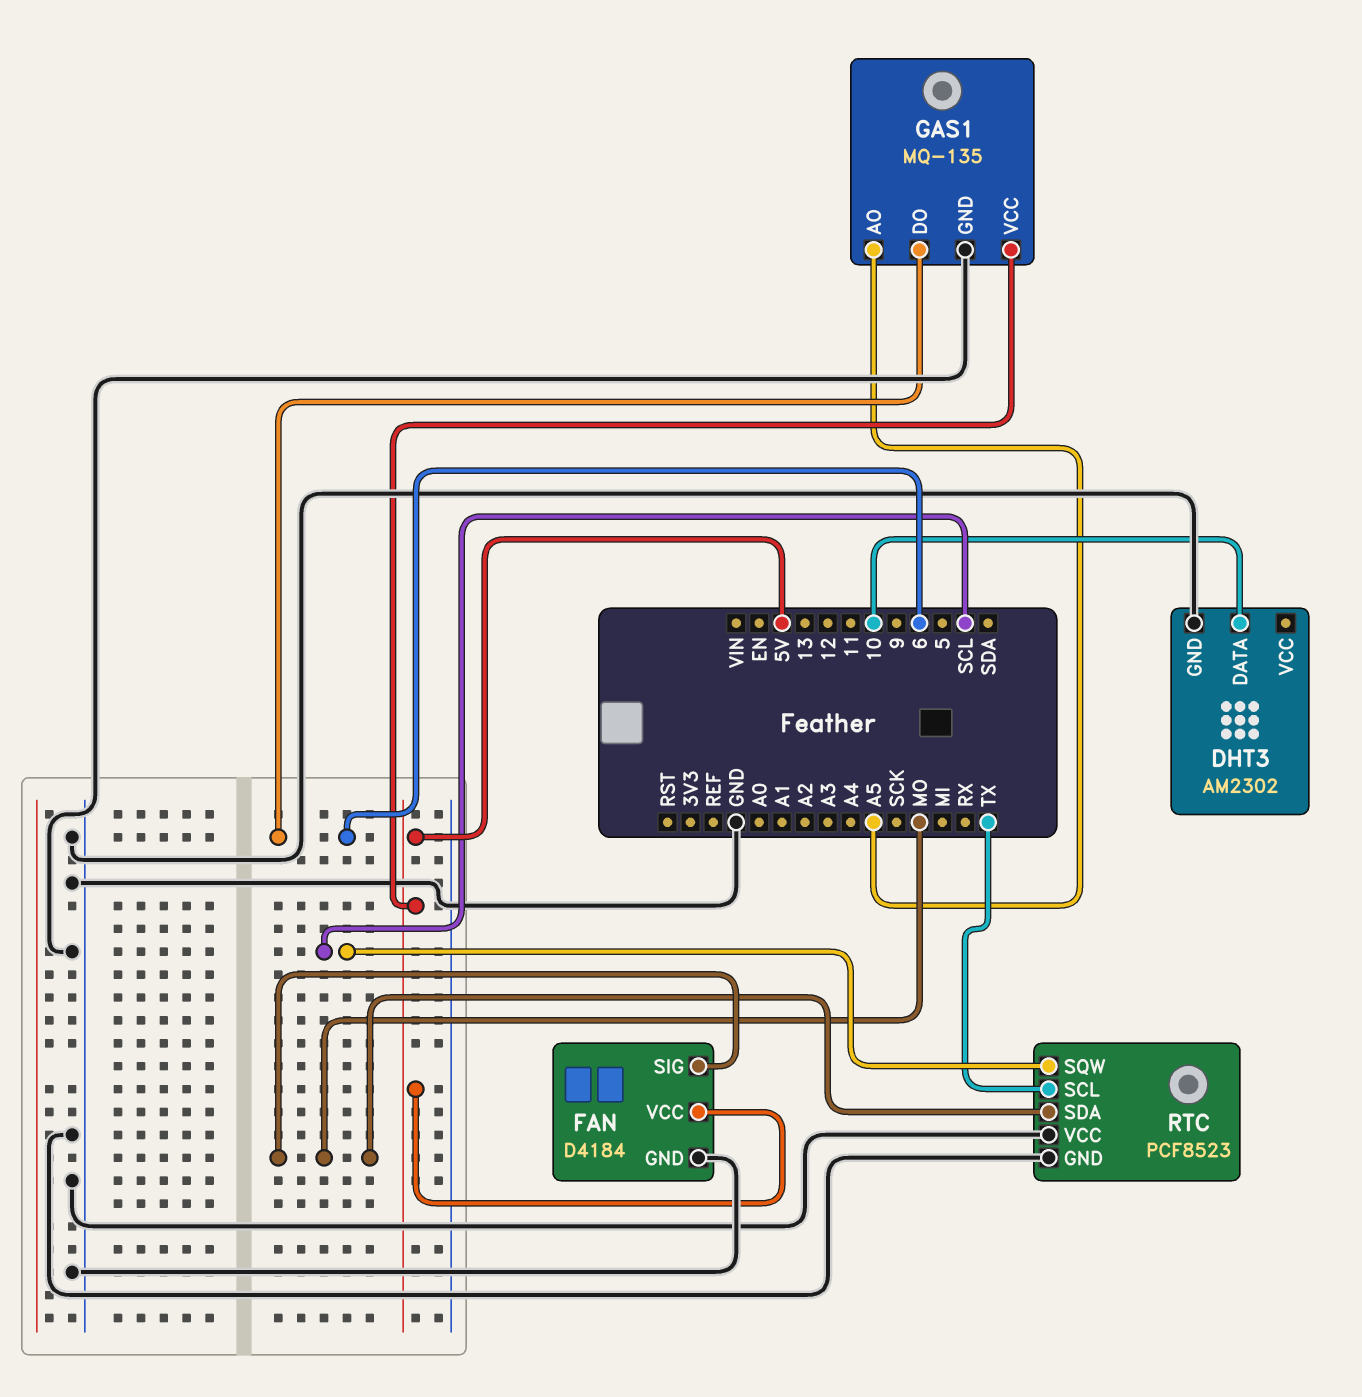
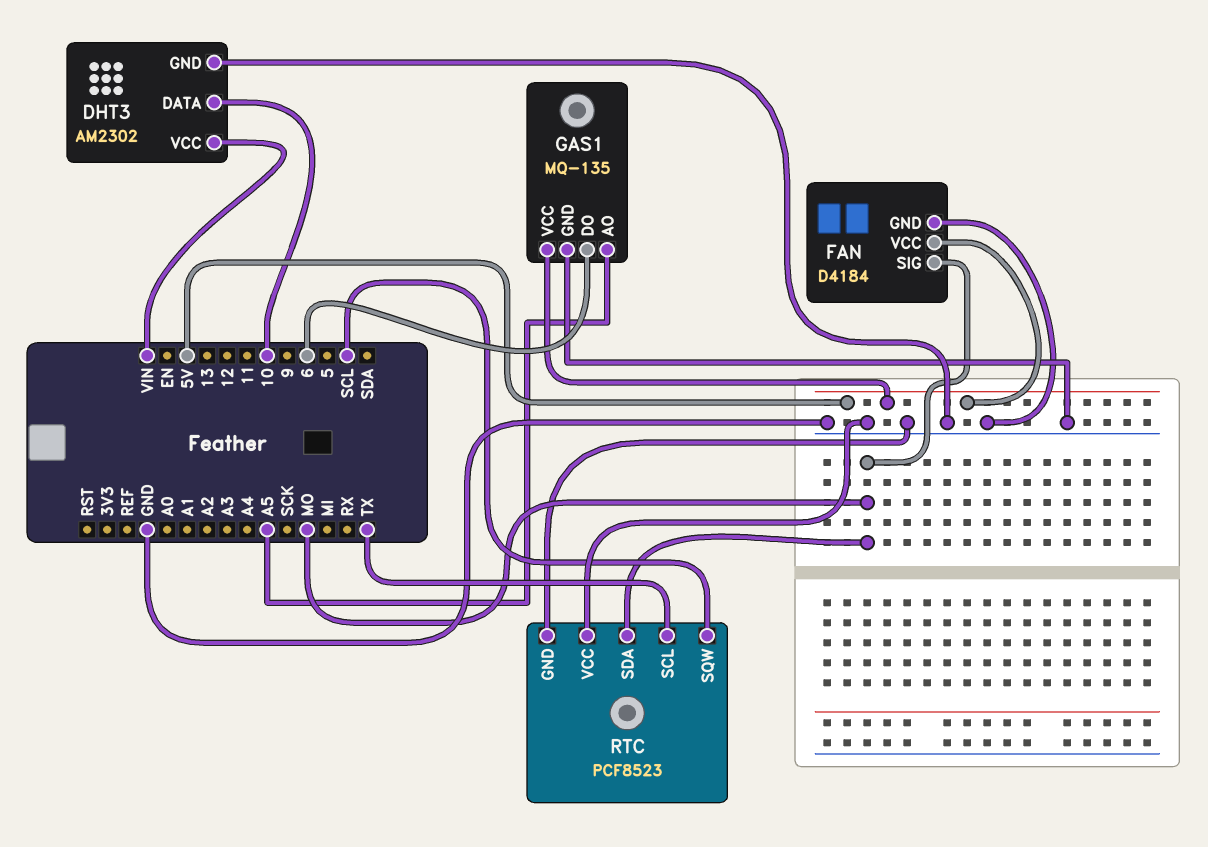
DHT3 pin VCC: none -> VIN

